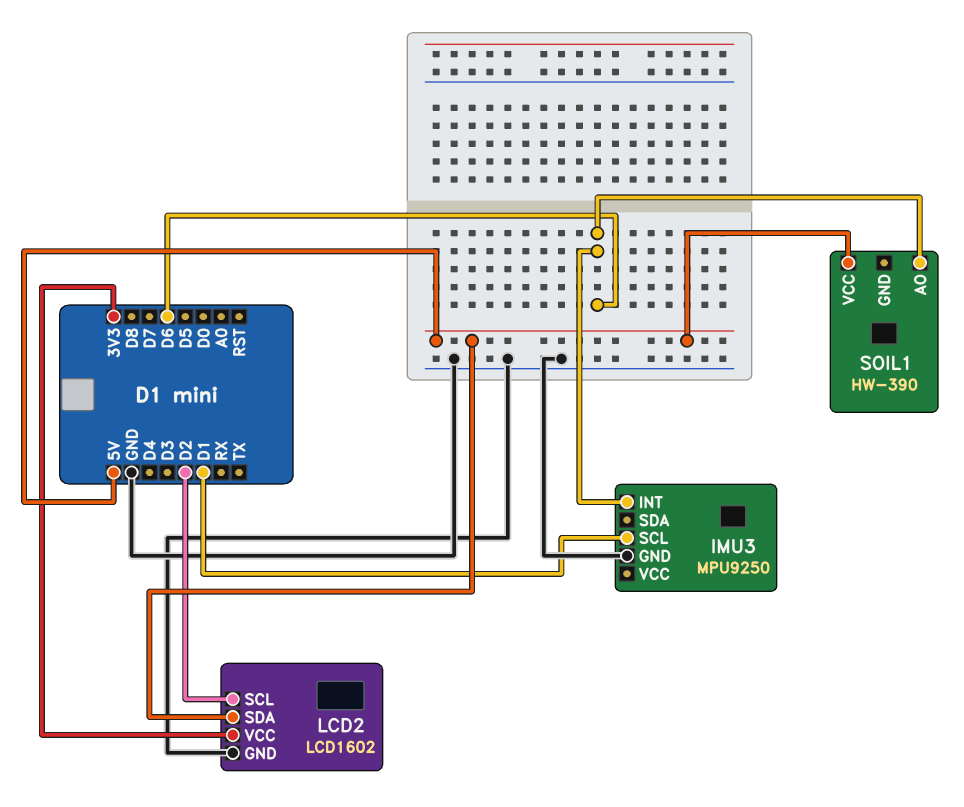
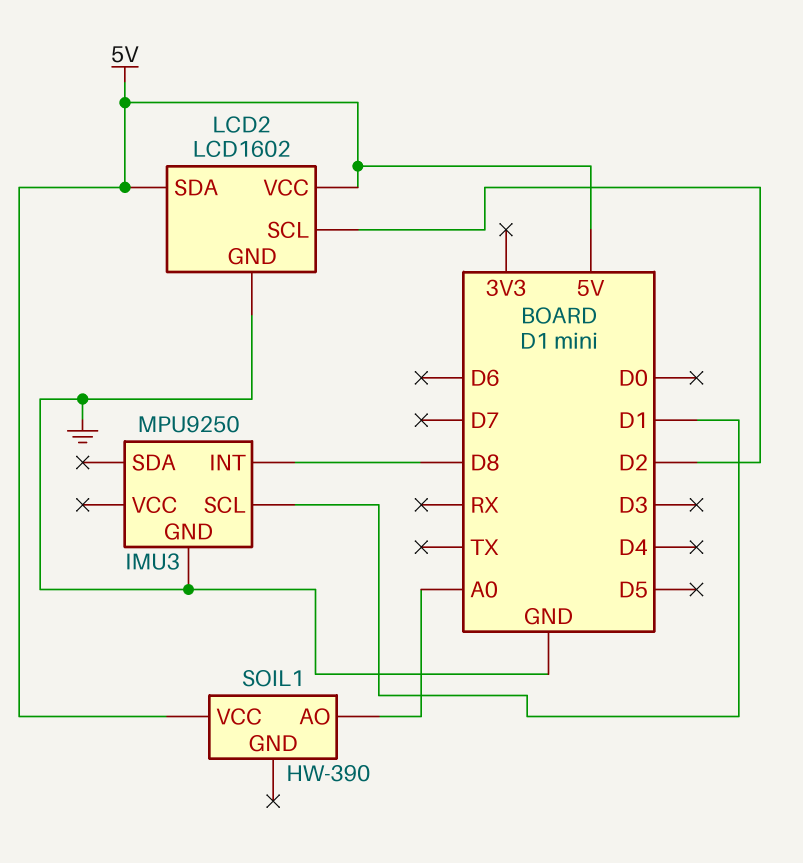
IMU3 pin INT: D6 -> D8
LCD2 pin VCC: 3V3 -> 5V
SOIL1 pin AO: D6 -> A0

